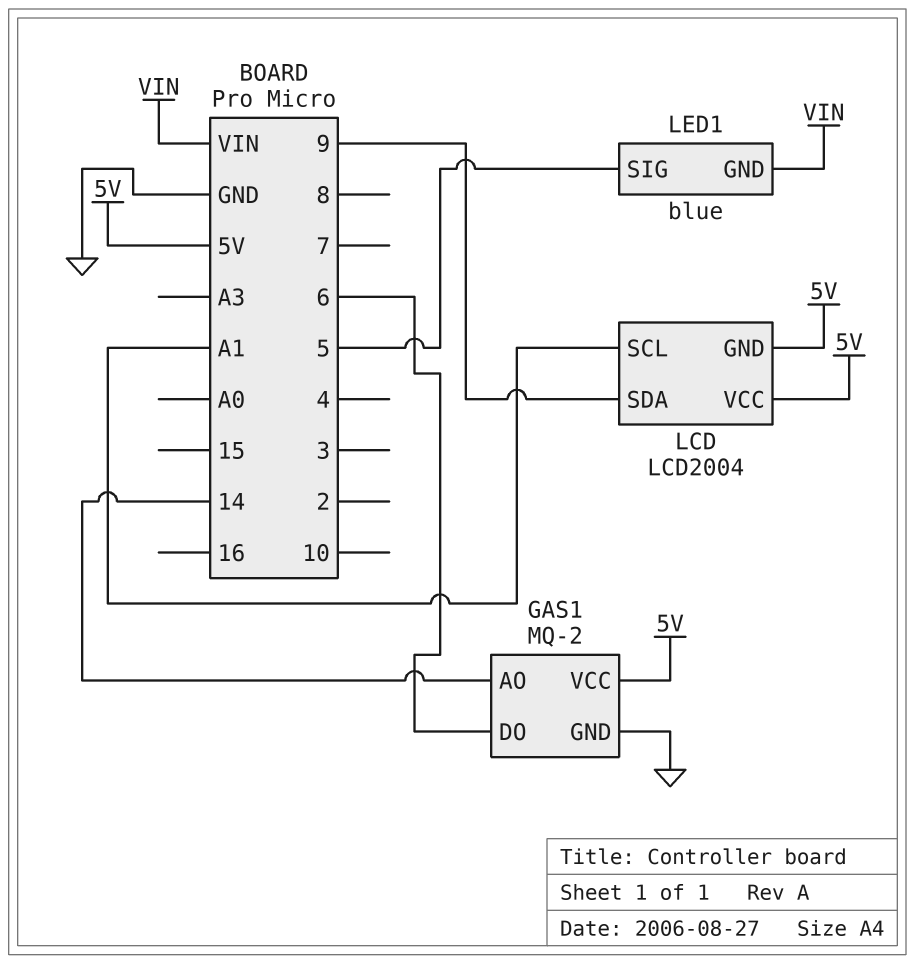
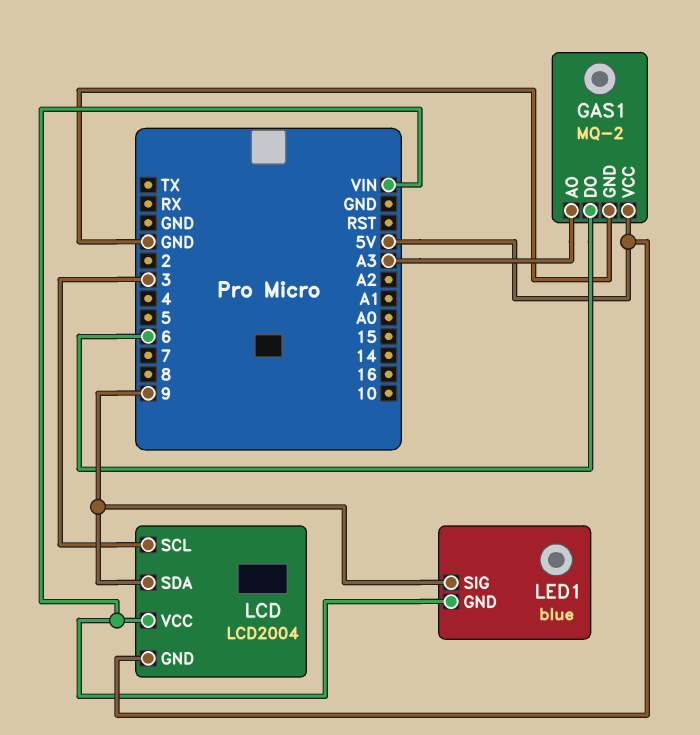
GAS1 pin AO: 14 -> A3
LCD pin SCL: A1 -> 3
LCD pin VCC: 5V -> VIN
LED1 pin SIG: 5 -> 9

